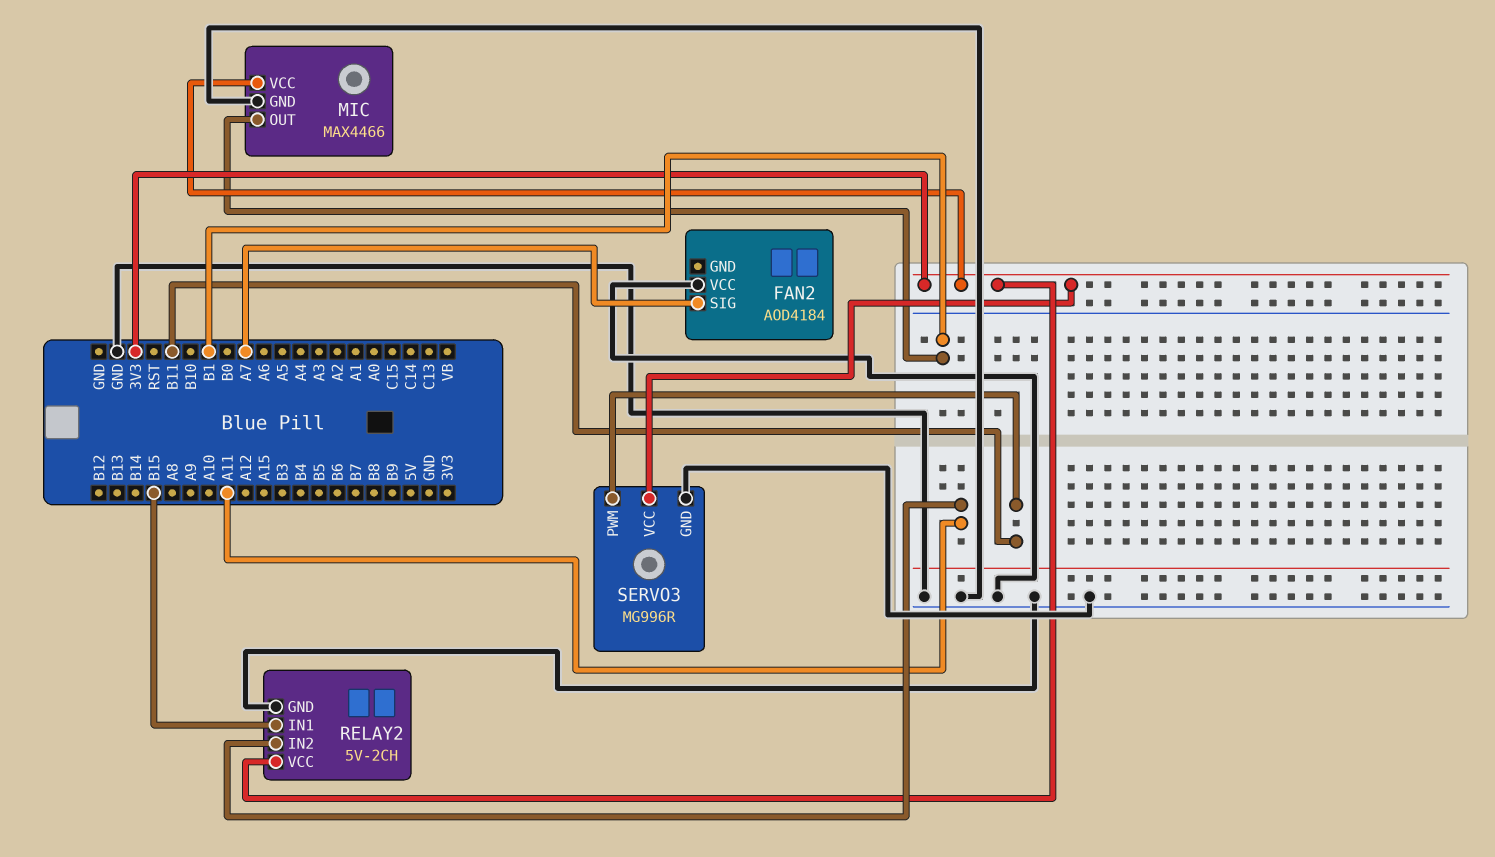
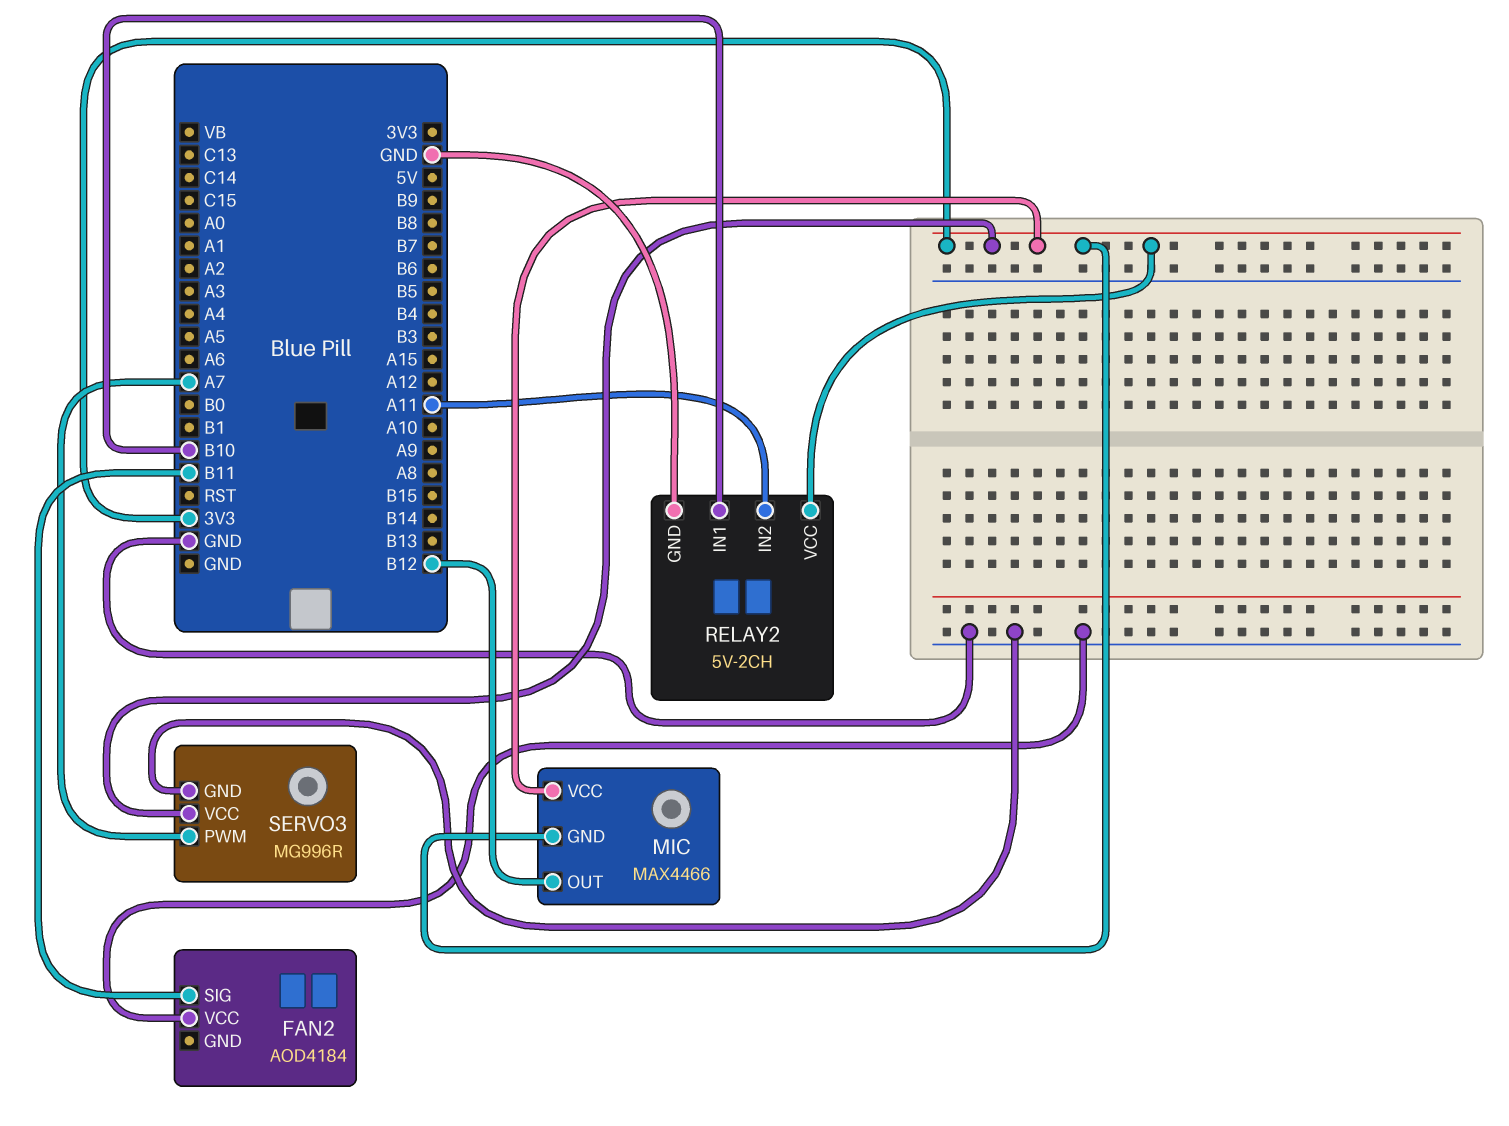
FAN2 pin SIG: A7 -> B11
MIC pin GND: GND -> 3V3
MIC pin OUT: B1 -> B12
RELAY2 pin IN1: B15 -> B10
SERVO3 pin PWM: B11 -> A7

